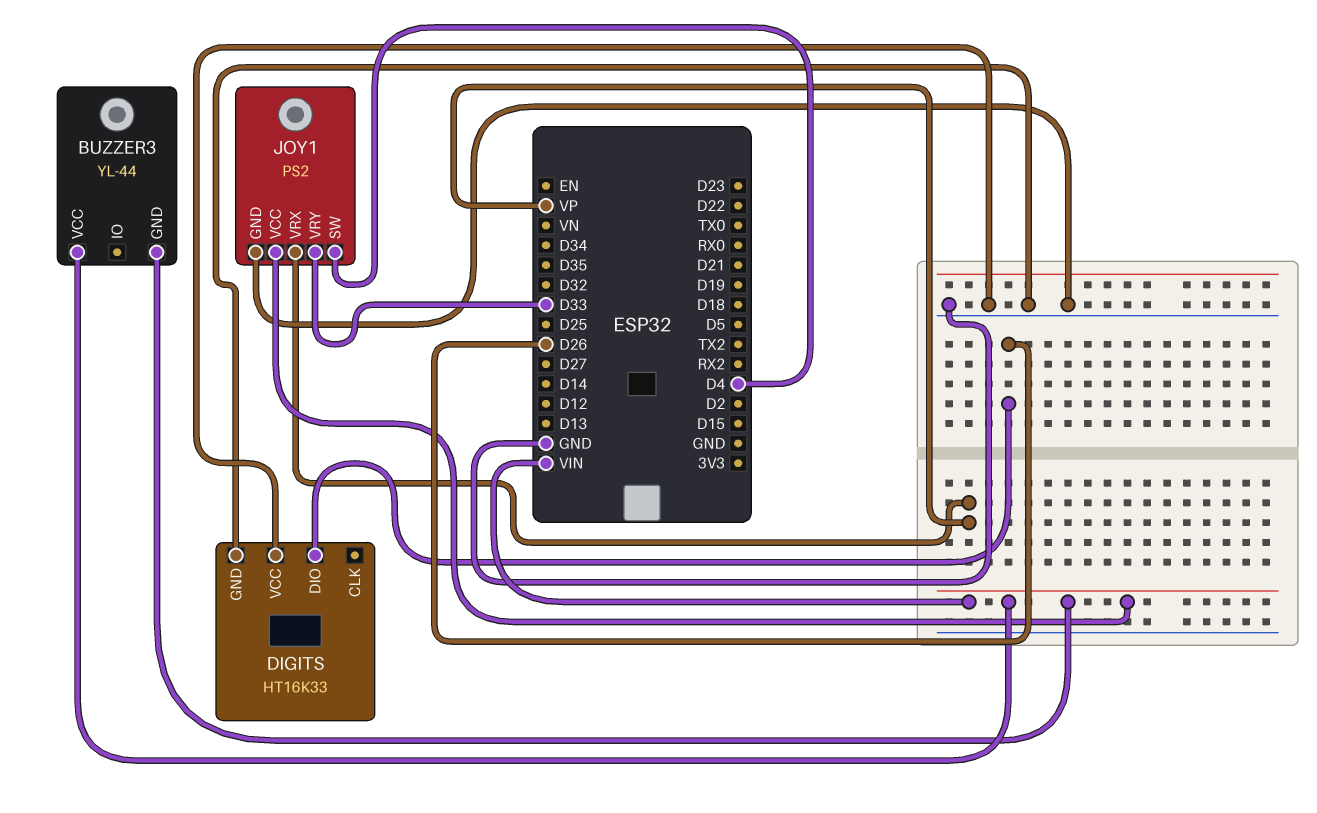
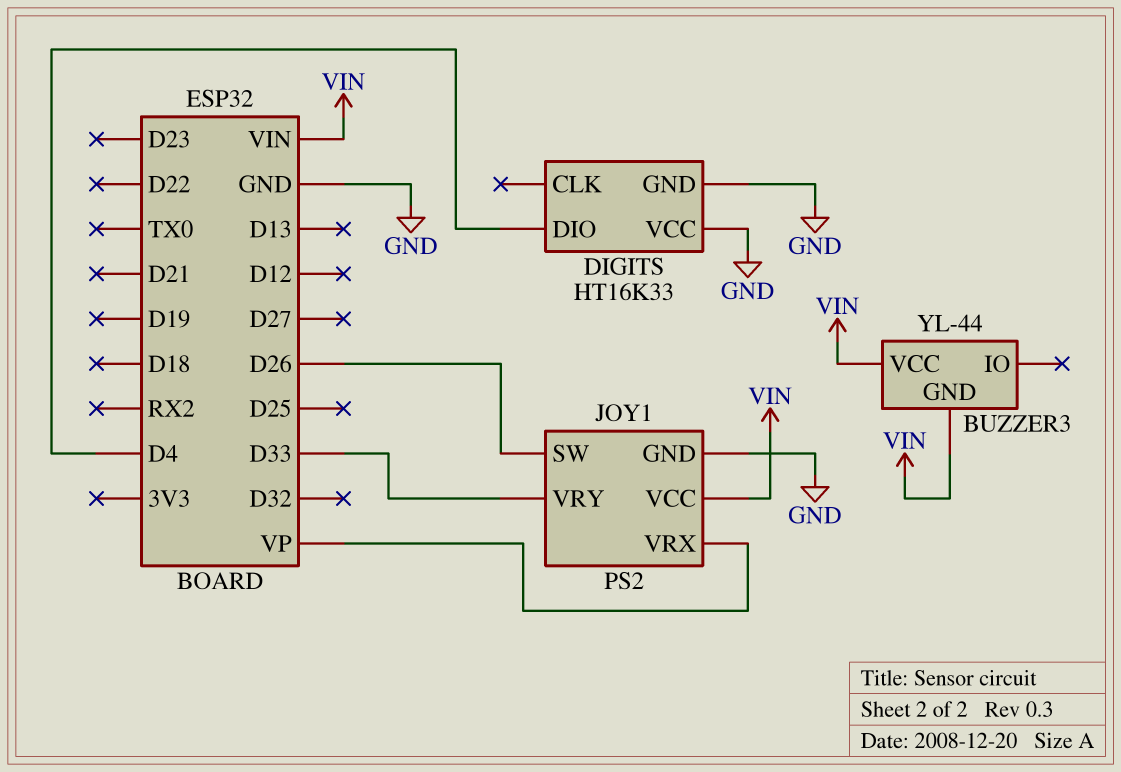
DIGITS pin DIO: D26 -> D4
JOY1 pin SW: D4 -> D26

